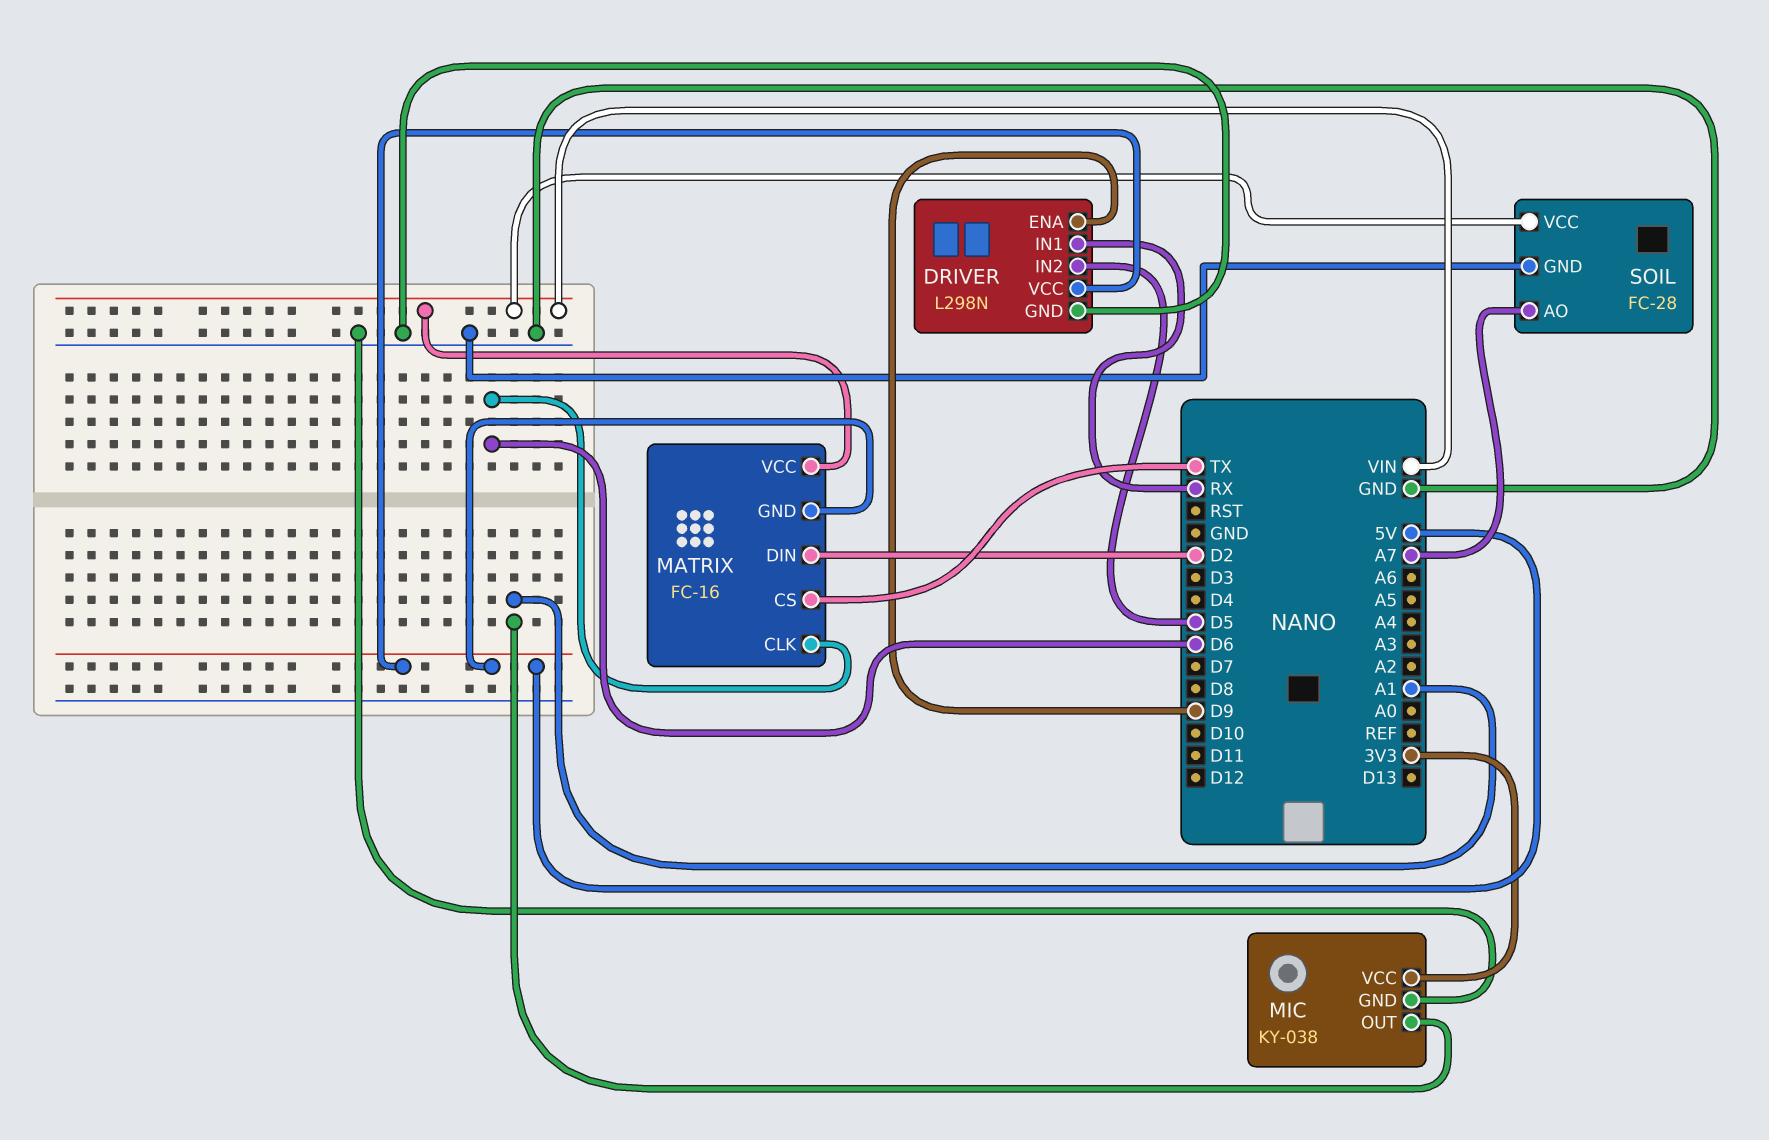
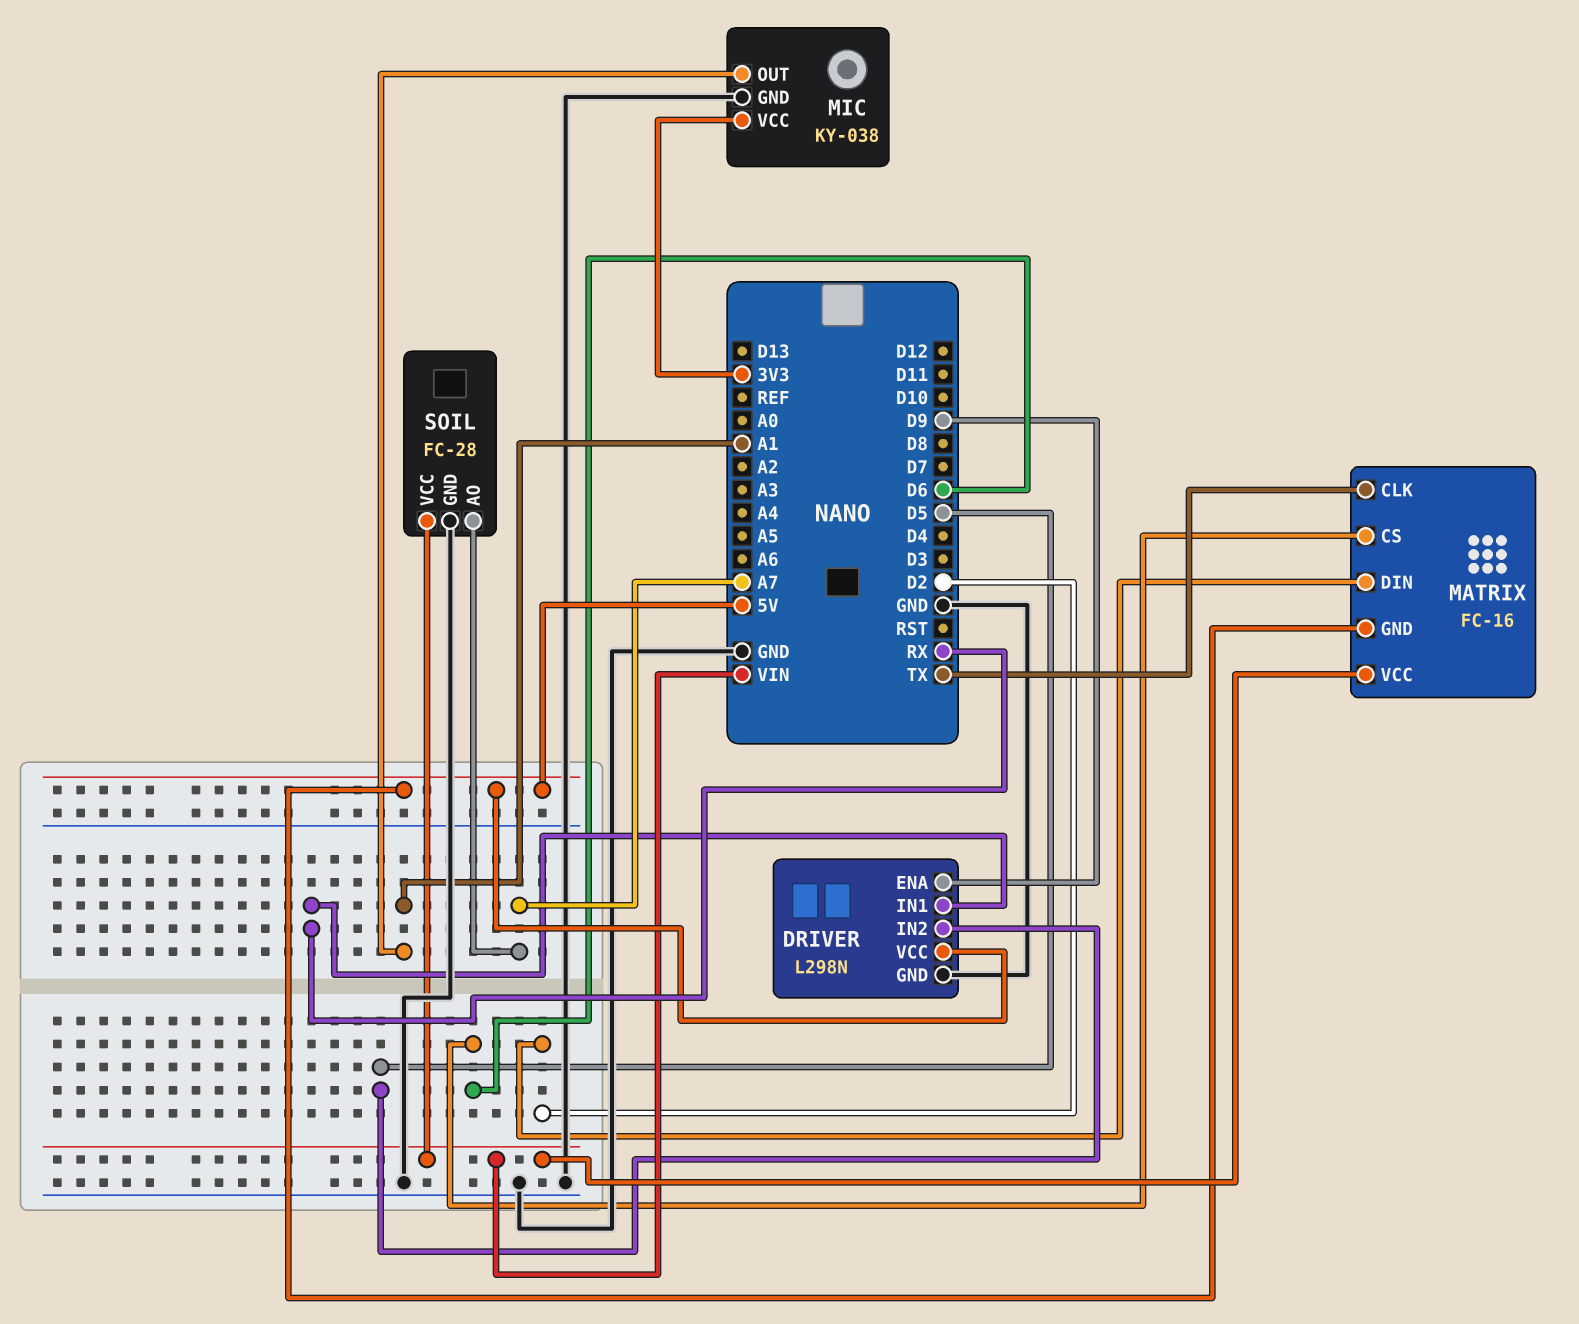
MATRIX pin CLK: D6 -> TX
MATRIX pin CS: TX -> D6

